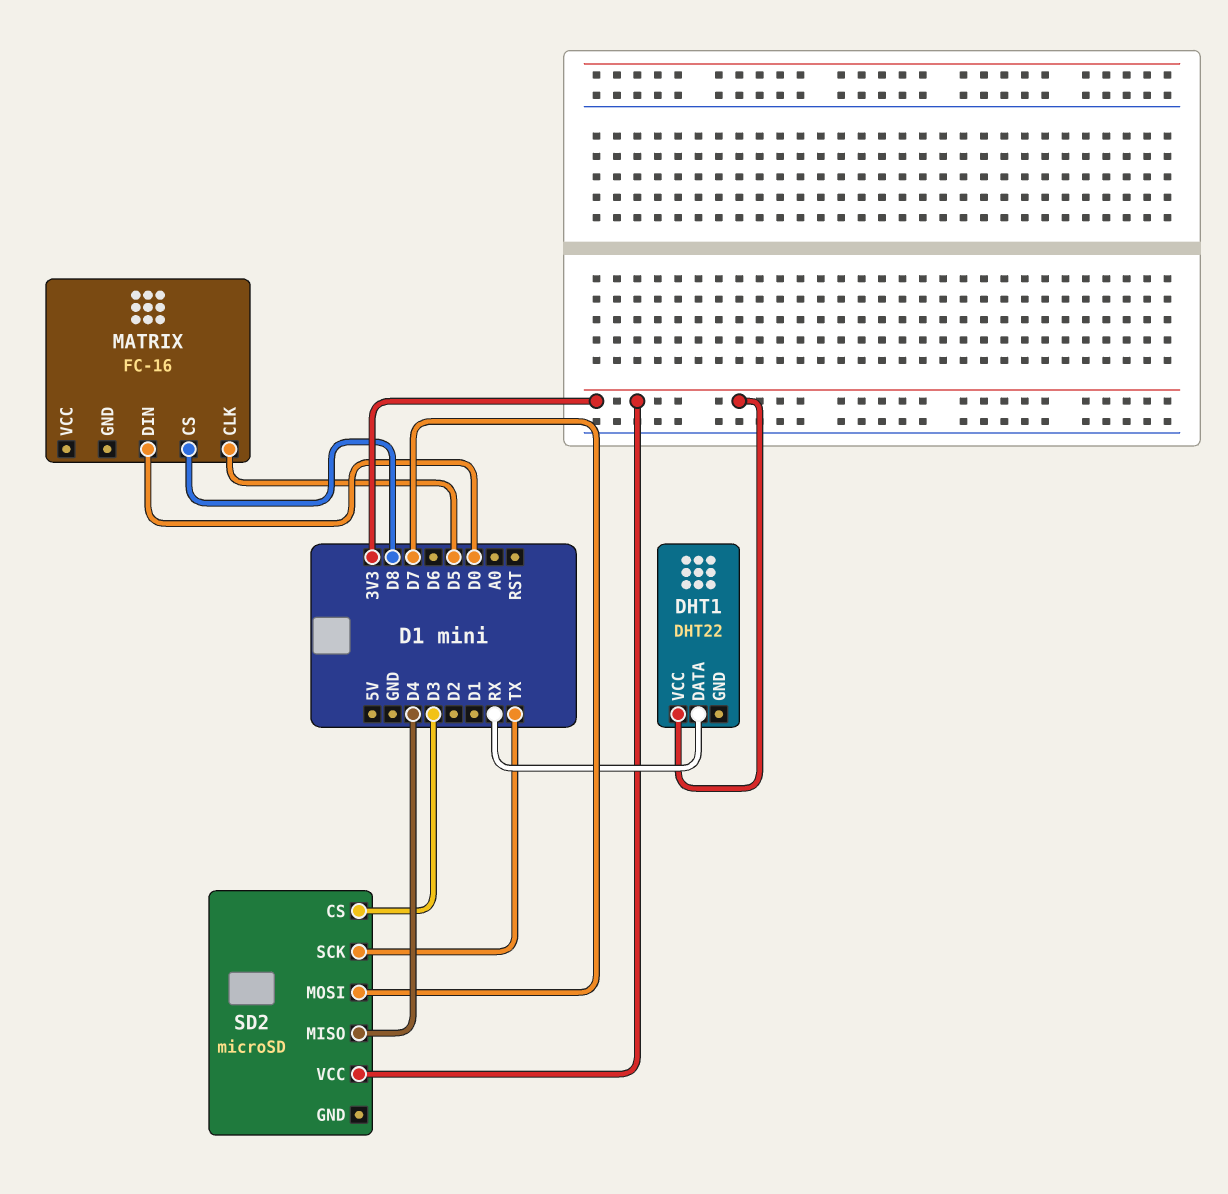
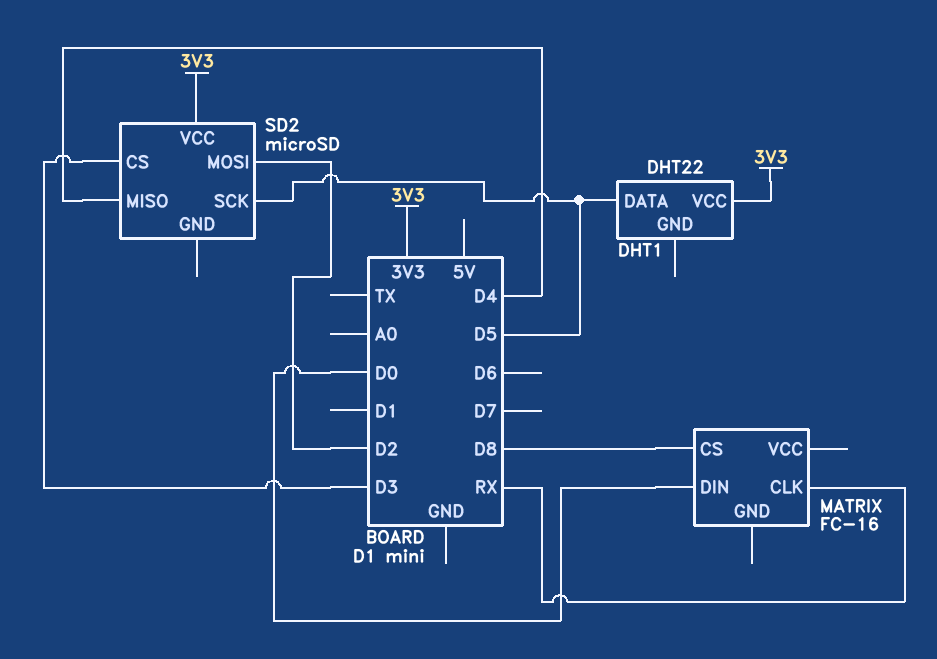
DHT1 pin DATA: RX -> D5
MATRIX pin CLK: D5 -> RX
SD2 pin MOSI: D7 -> D2
SD2 pin SCK: TX -> D5

